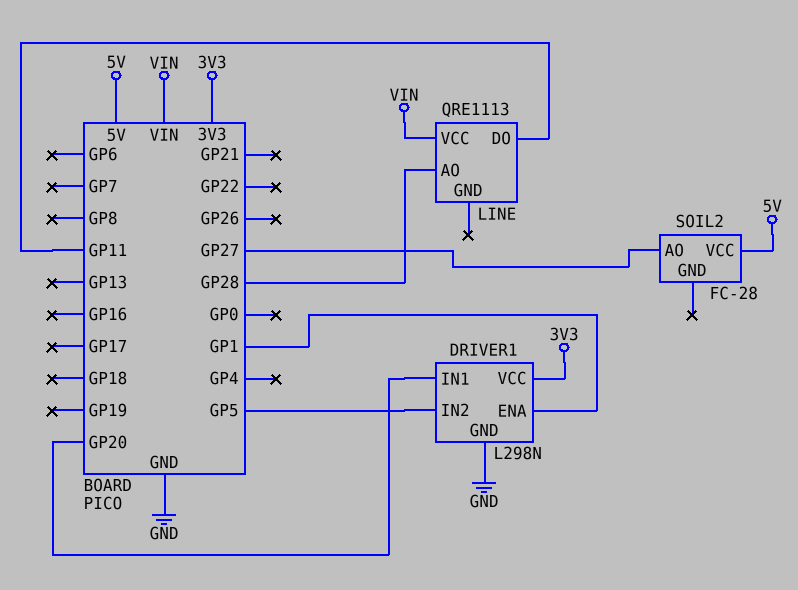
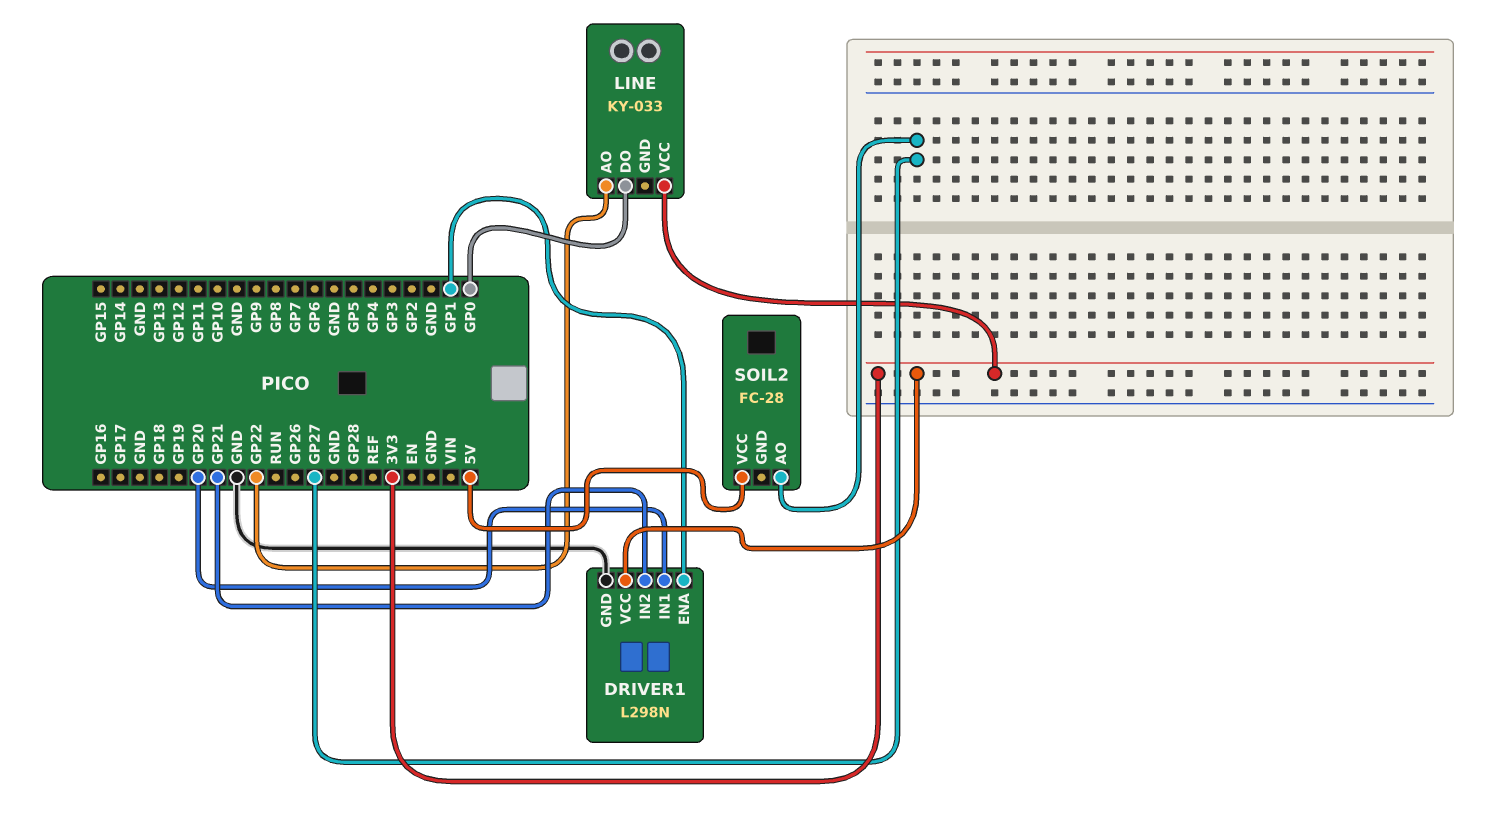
DRIVER1 pin IN2: GP5 -> GP21
LINE: QRE1113 -> KY-033
LINE pin AO: GP28 -> GP22
LINE pin DO: GP11 -> GP0
LINE pin VCC: VIN -> 3V3

